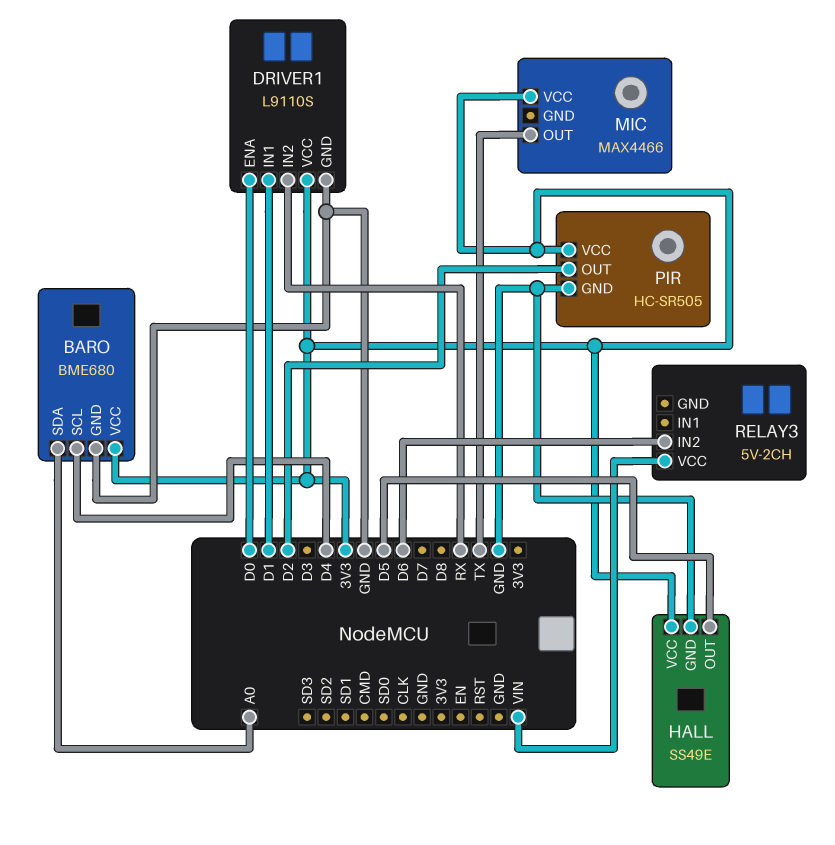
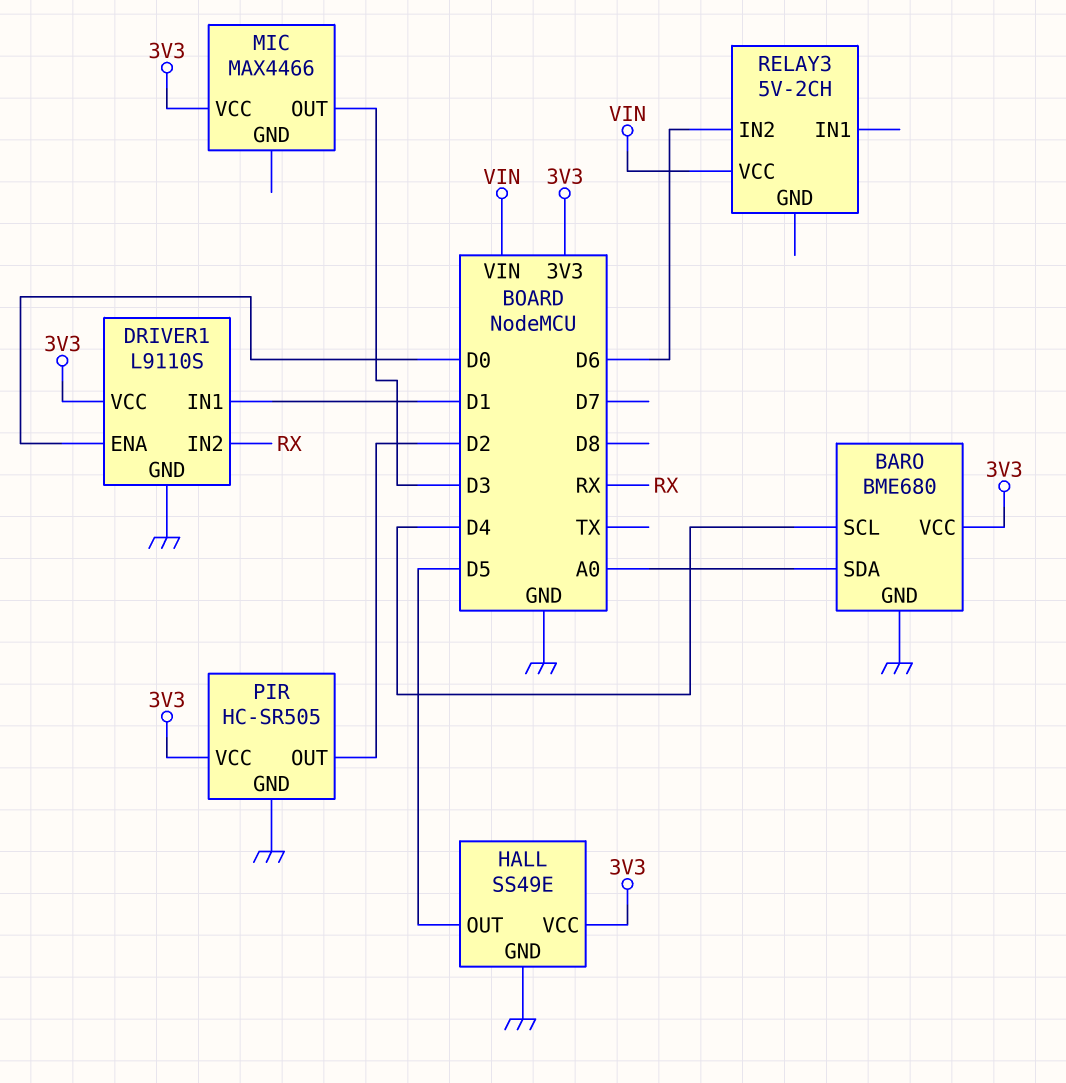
MIC pin OUT: TX -> D3

